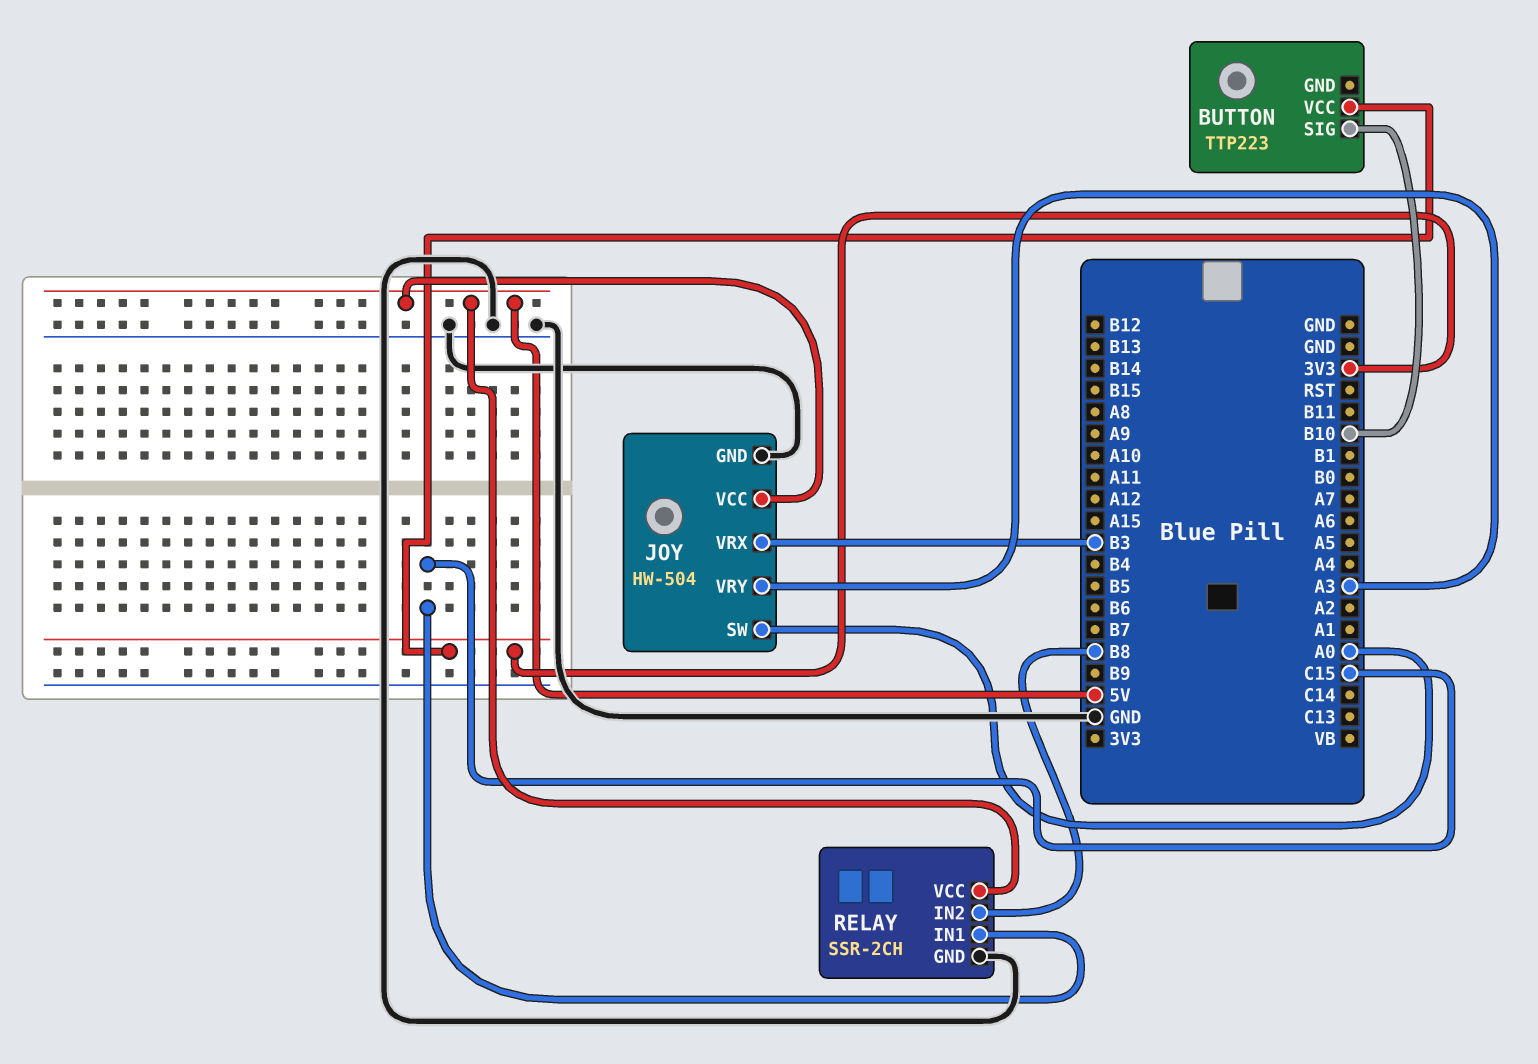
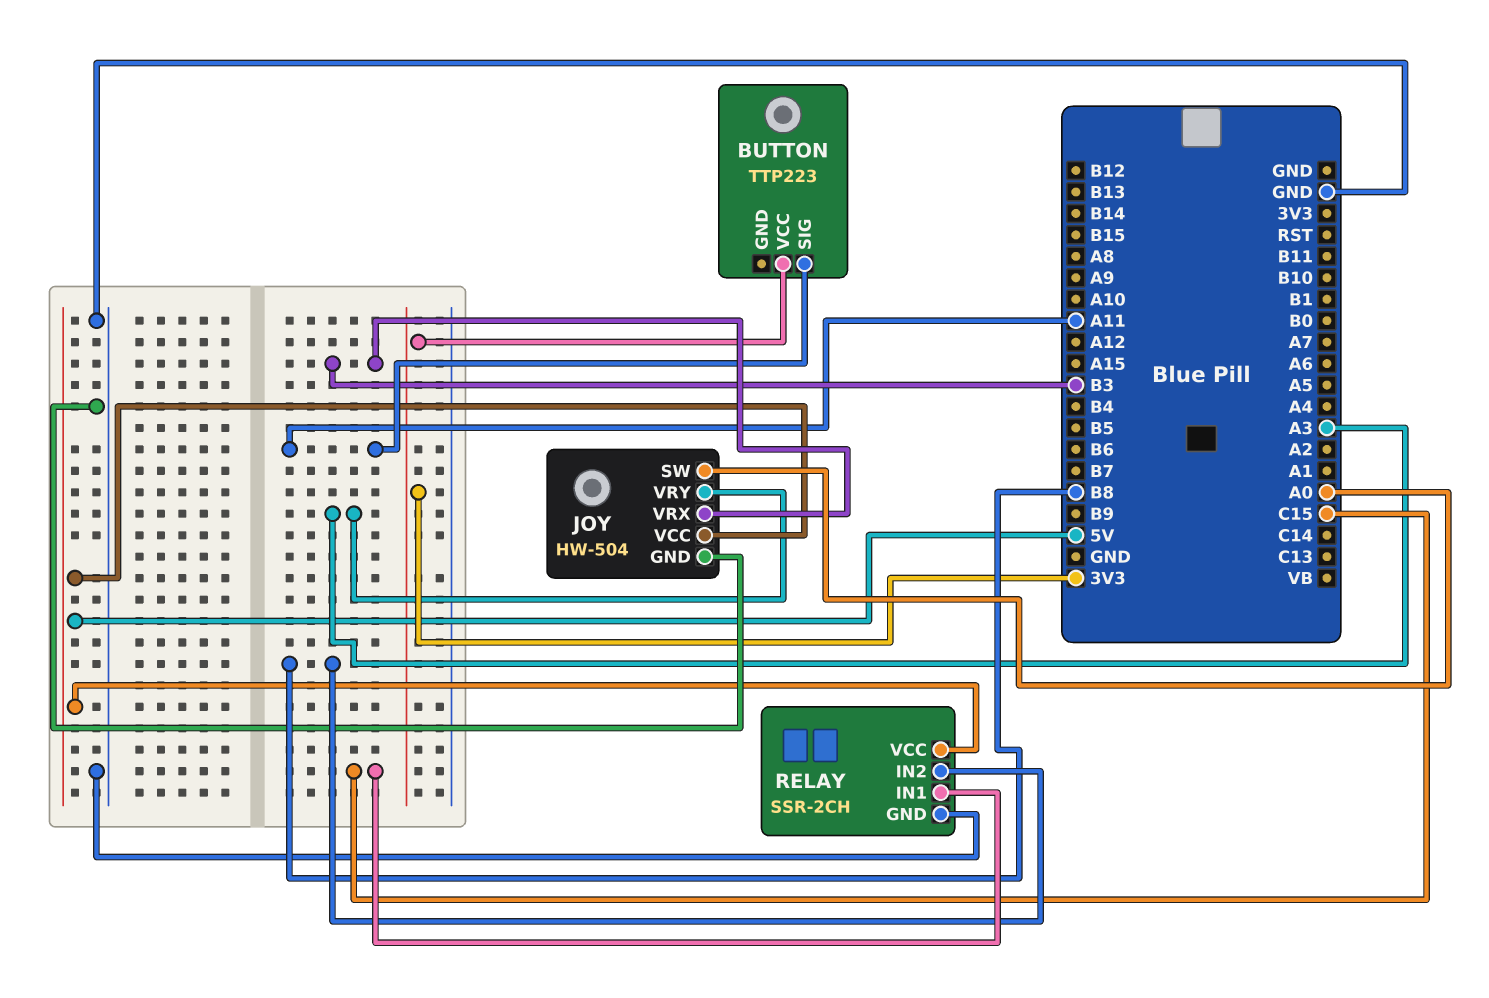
BUTTON pin SIG: B10 -> A11

